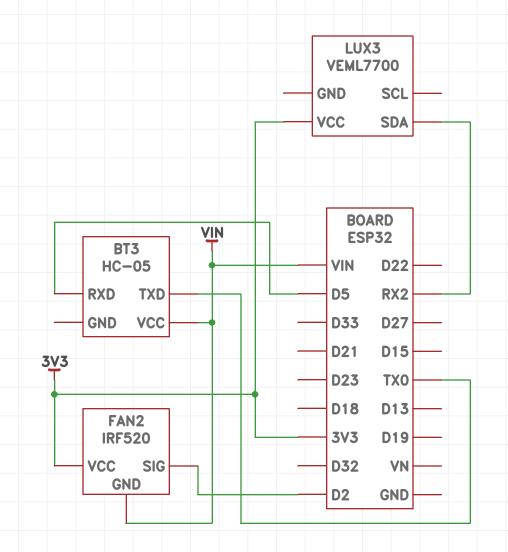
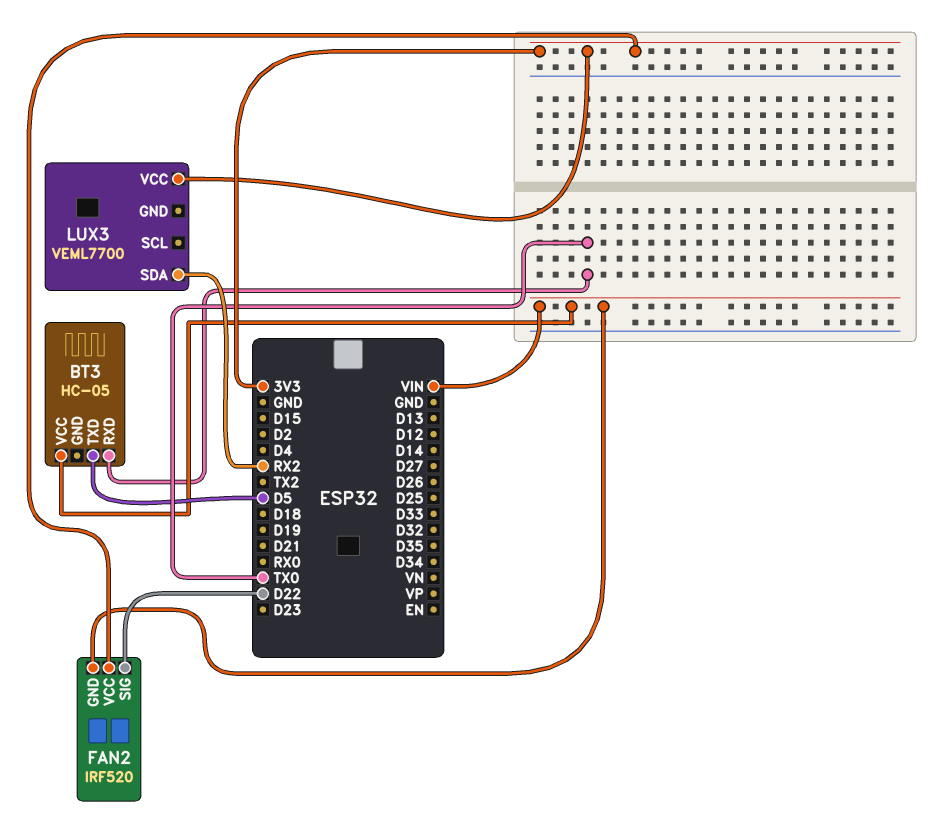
BT3 pin RXD: D5 -> TX0
BT3 pin TXD: TX0 -> D5
FAN2 pin SIG: D2 -> D22

